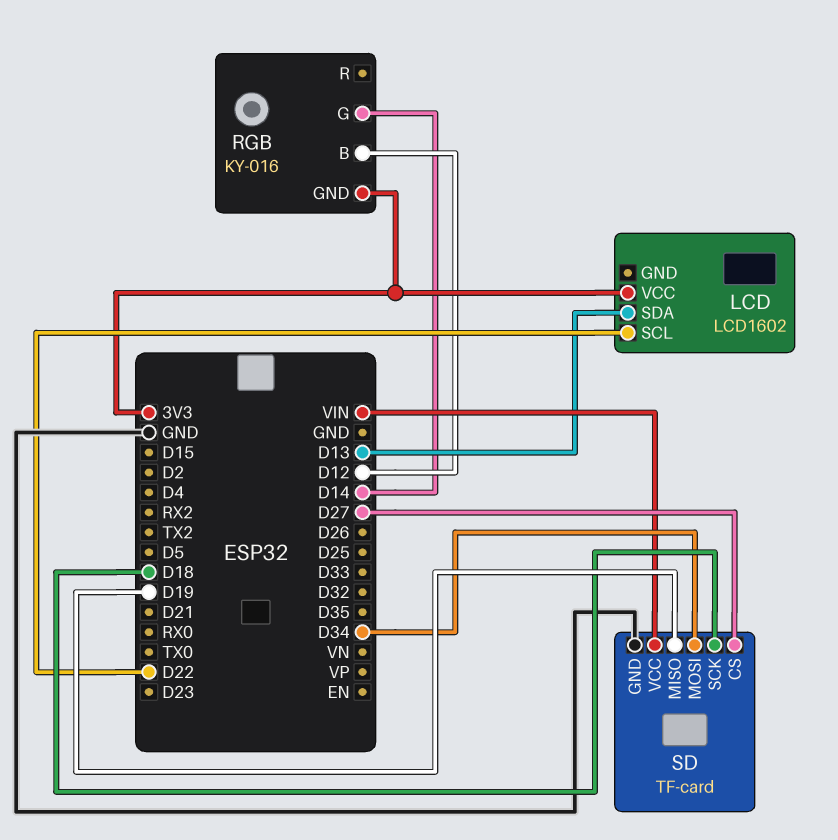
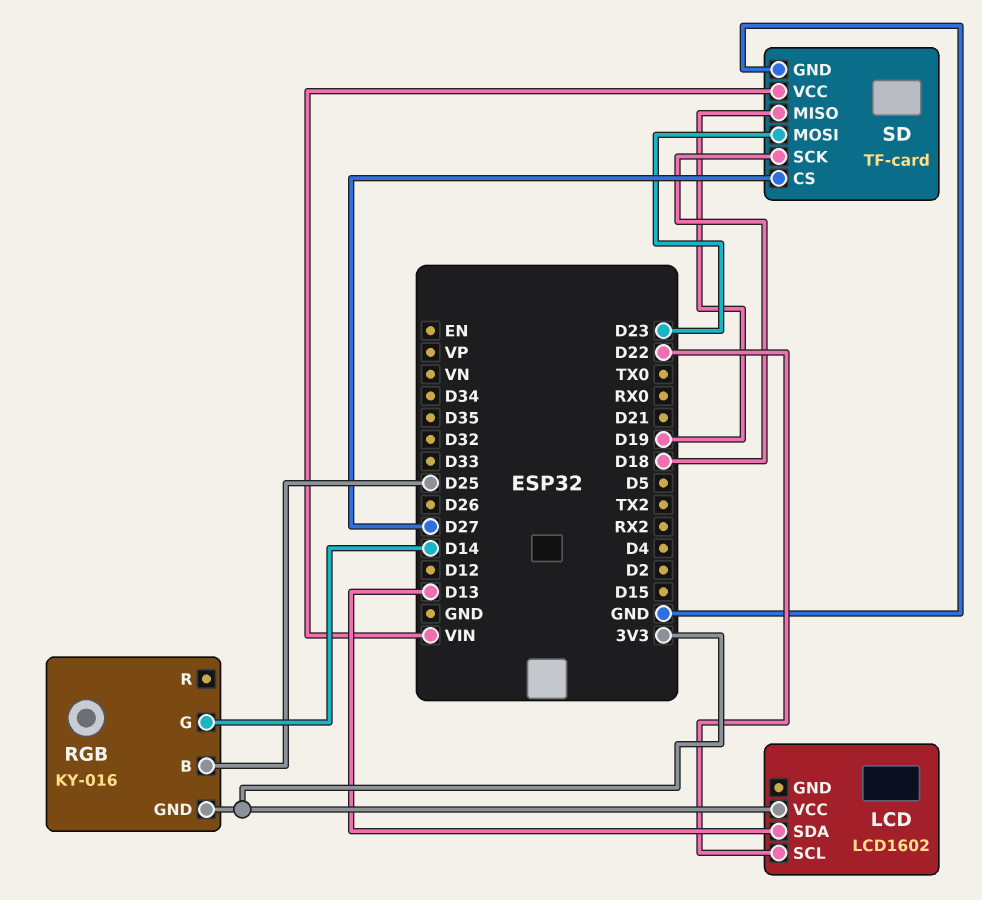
RGB pin B: D12 -> D25
SD pin MOSI: D34 -> D23

